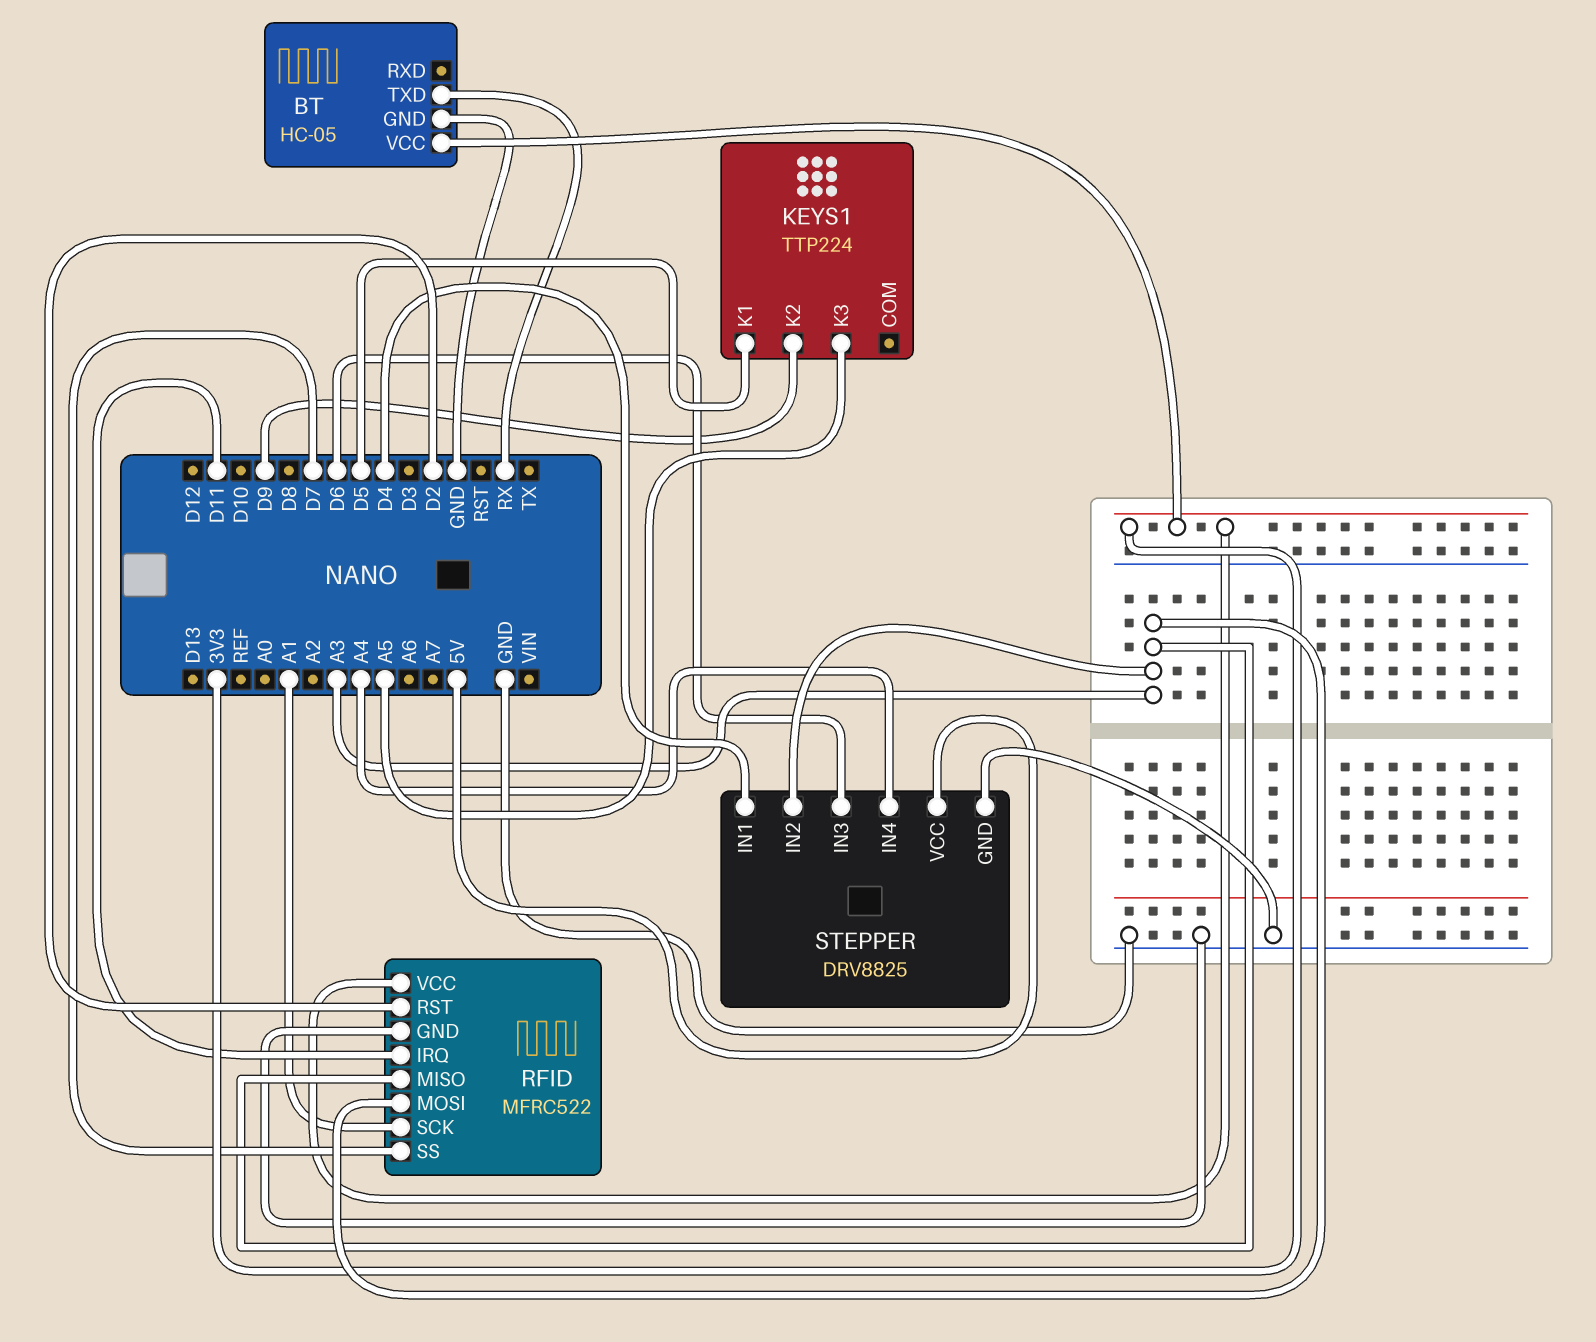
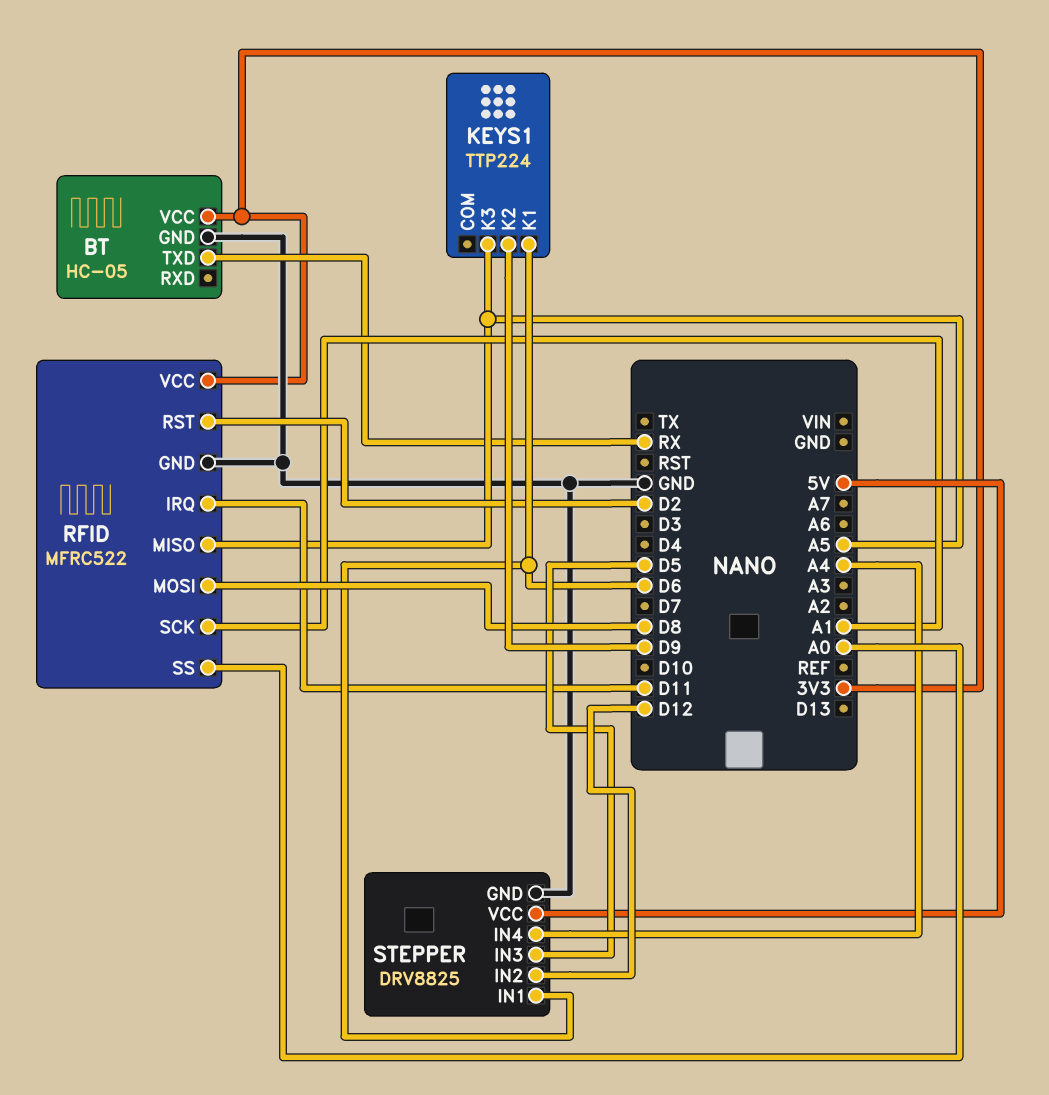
KEYS1 pin K1: D5 -> D6
RFID pin MISO: A3 -> A5
RFID pin MOSI: A3 -> D8
RFID pin SS: D7 -> A0
STEPPER pin IN1: D4 -> D6
STEPPER pin IN2: A3 -> D12
STEPPER pin IN3: D6 -> D5

